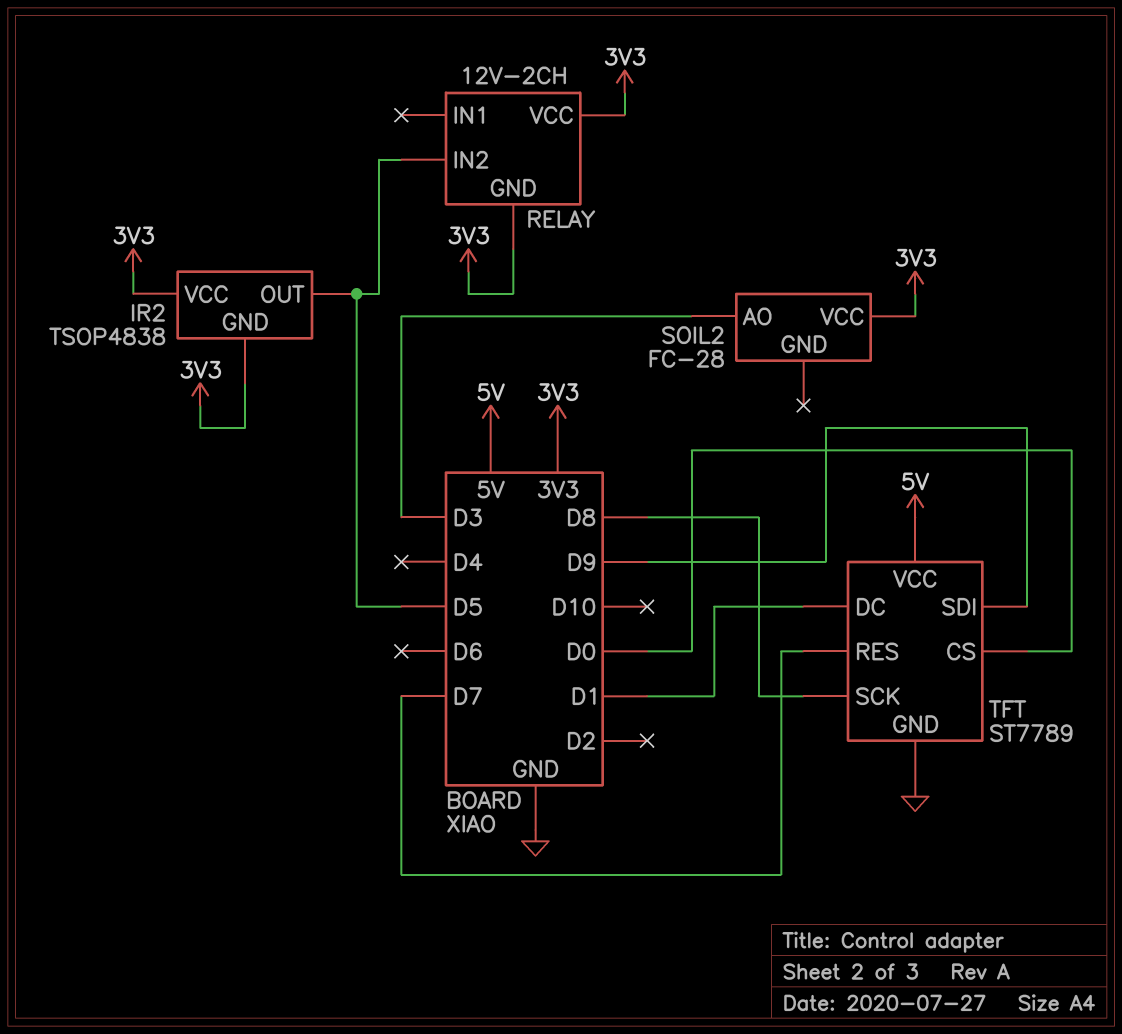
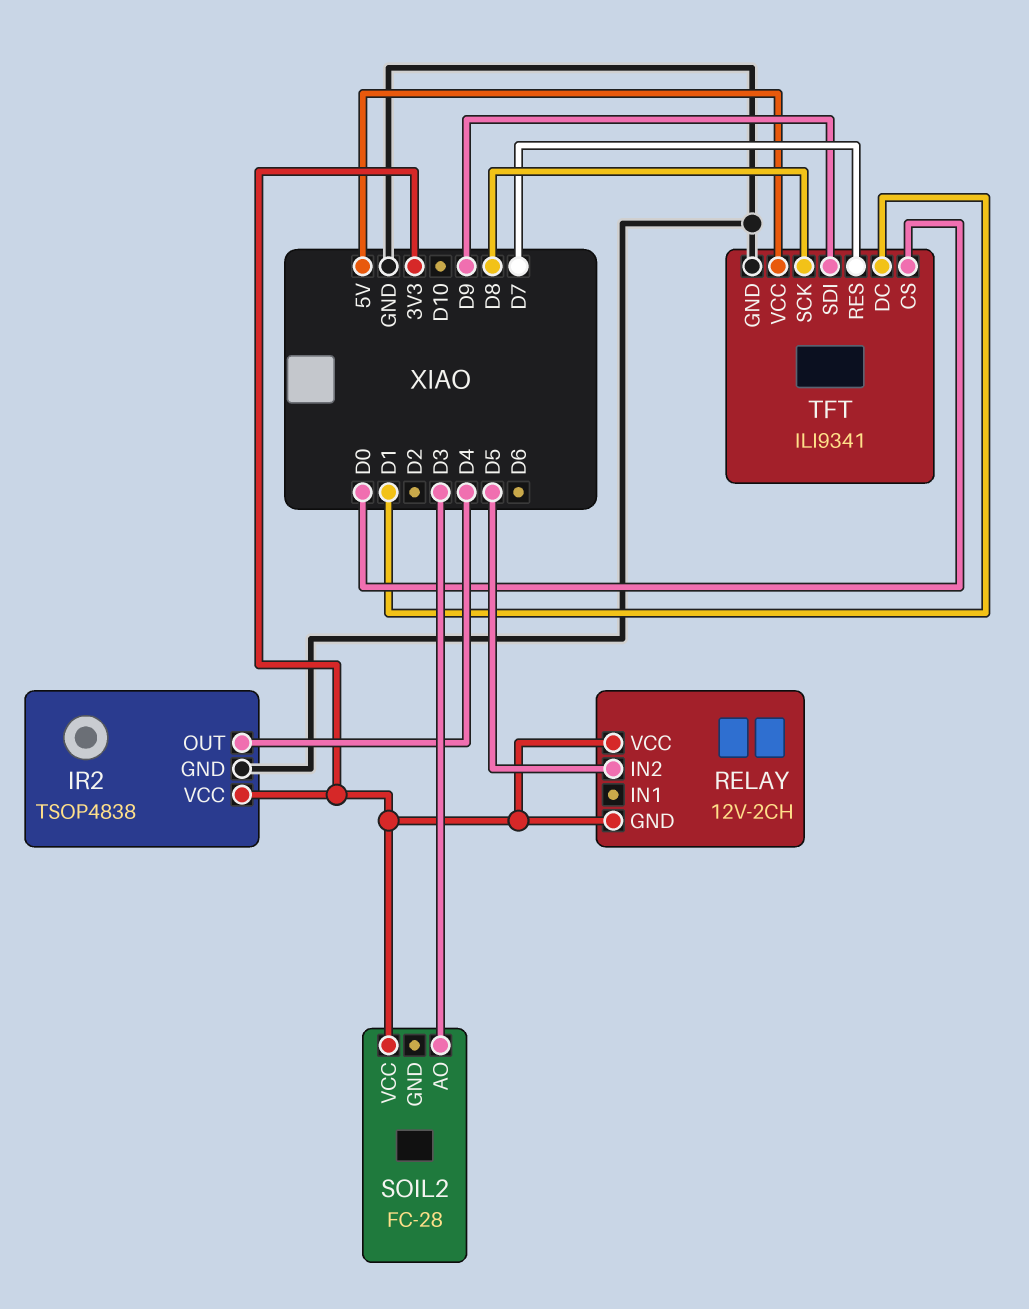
IR2 pin GND: 3V3 -> GND
IR2 pin OUT: D5 -> D4
TFT: ST7789 -> ILI9341

